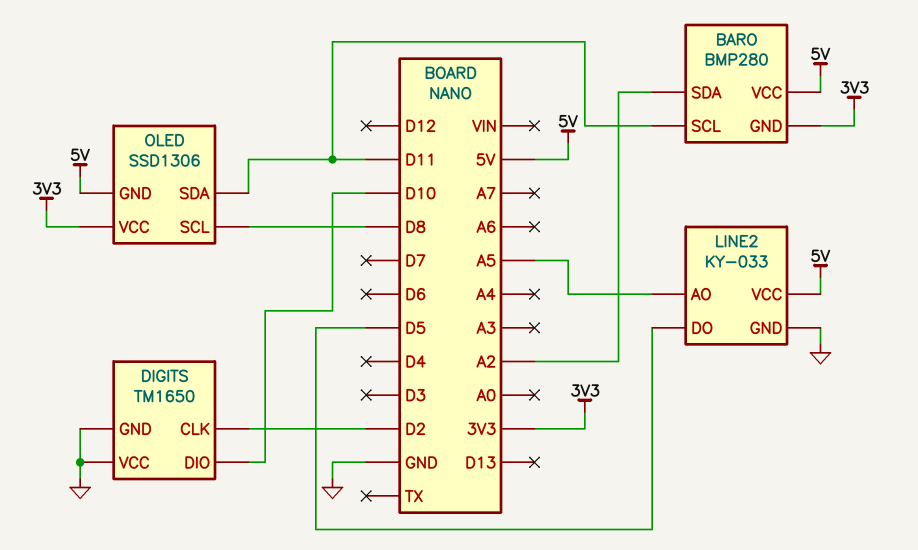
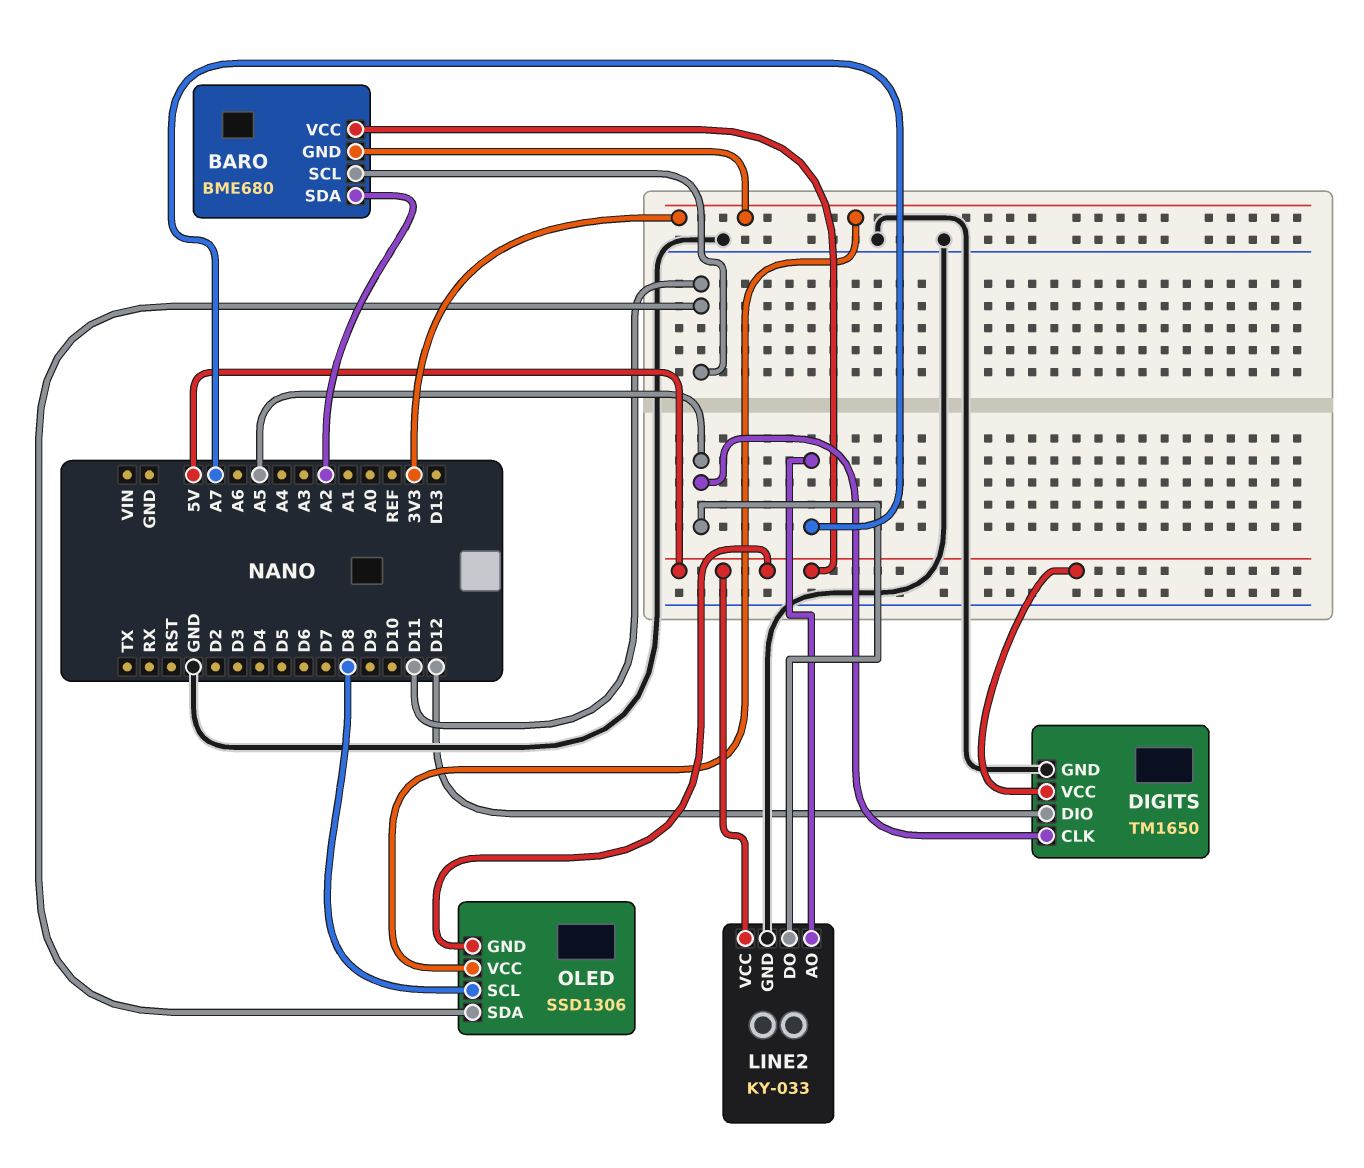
BARO: BMP280 -> BME680
DIGITS pin CLK: D2 -> A5
DIGITS pin DIO: D10 -> D12
DIGITS pin VCC: GND -> 5V
LINE2 pin AO: A5 -> A7
LINE2 pin DO: D5 -> A5

